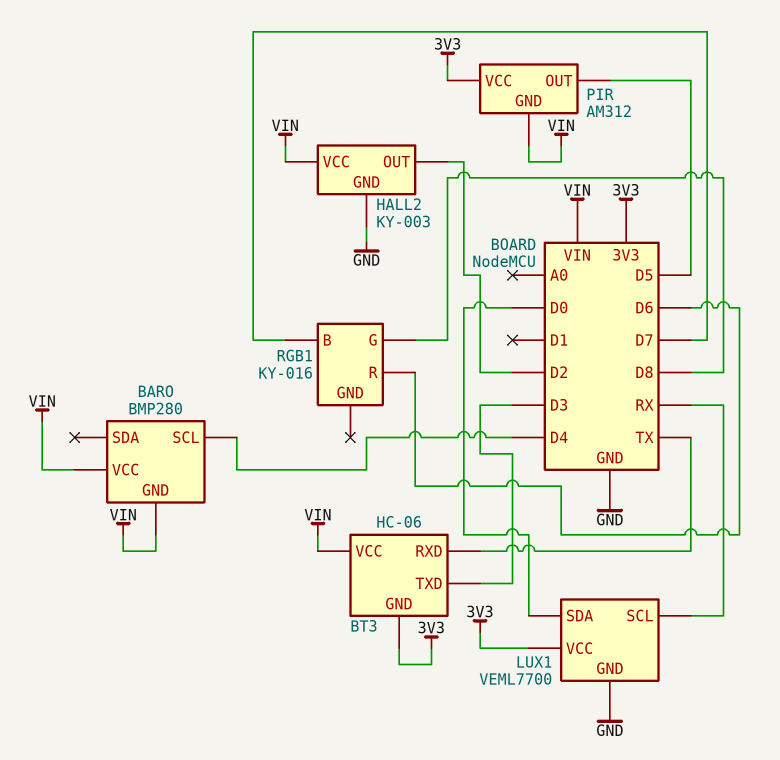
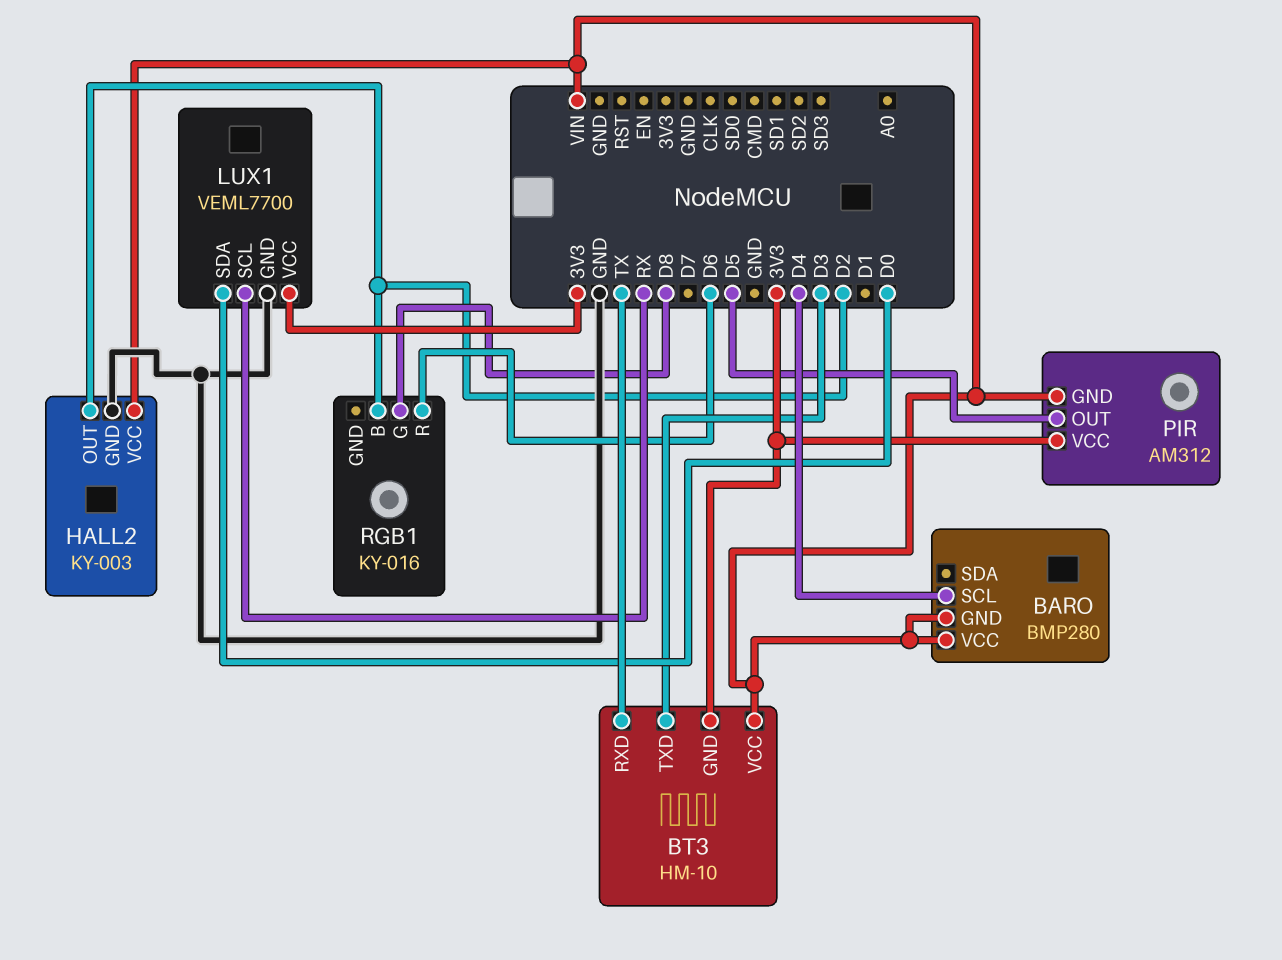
BT3: HC-06 -> HM-10
RGB1 pin B: D7 -> D2

